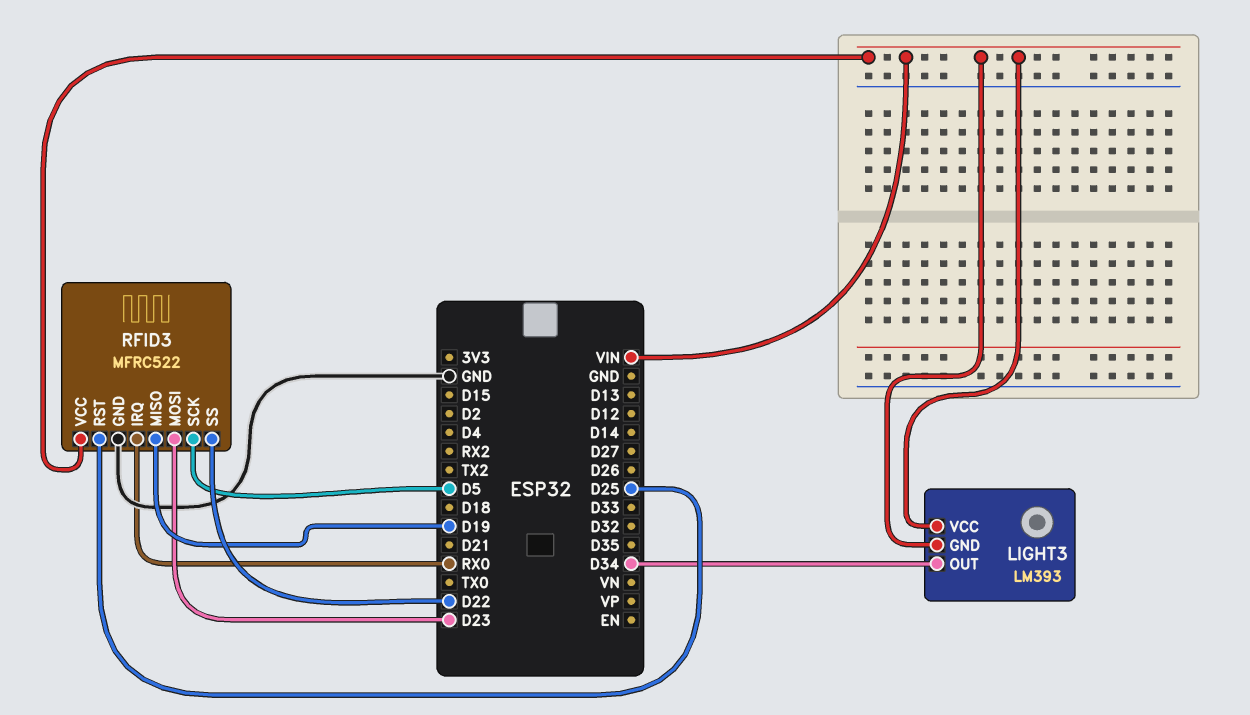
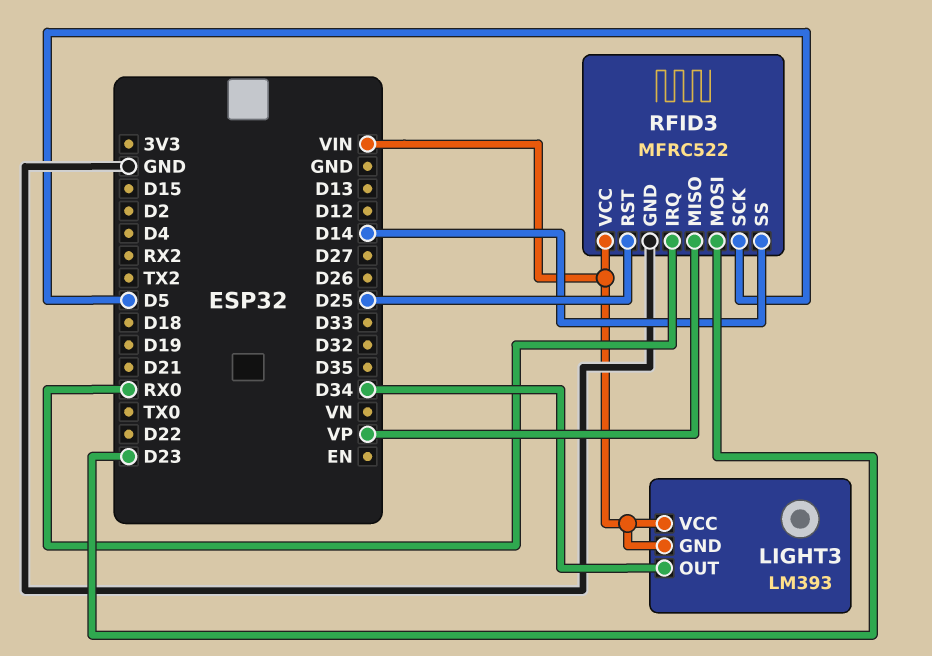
RFID3 pin MISO: D19 -> VP
RFID3 pin SS: D22 -> D14

